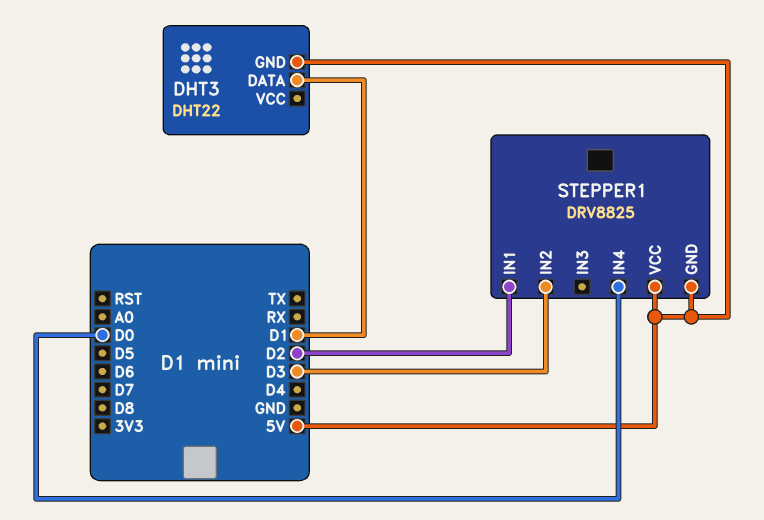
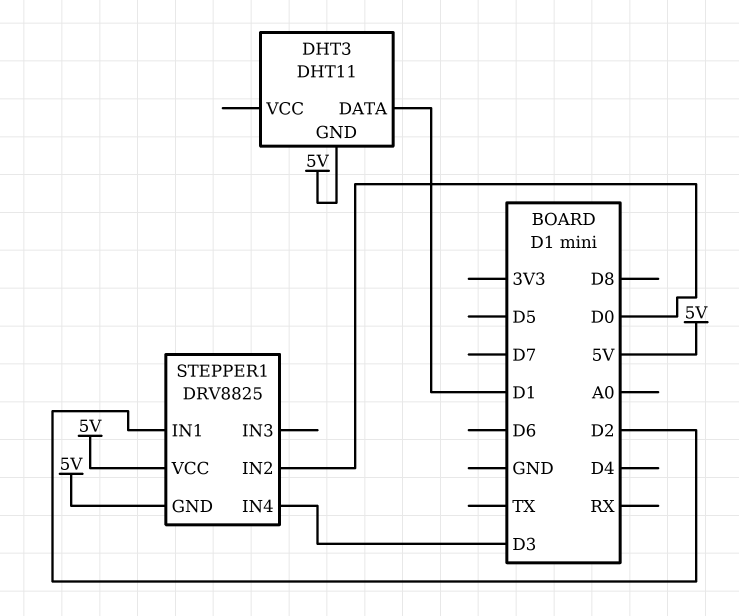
DHT3: DHT22 -> DHT11
STEPPER1 pin IN2: D3 -> D0
STEPPER1 pin IN4: D0 -> D3

